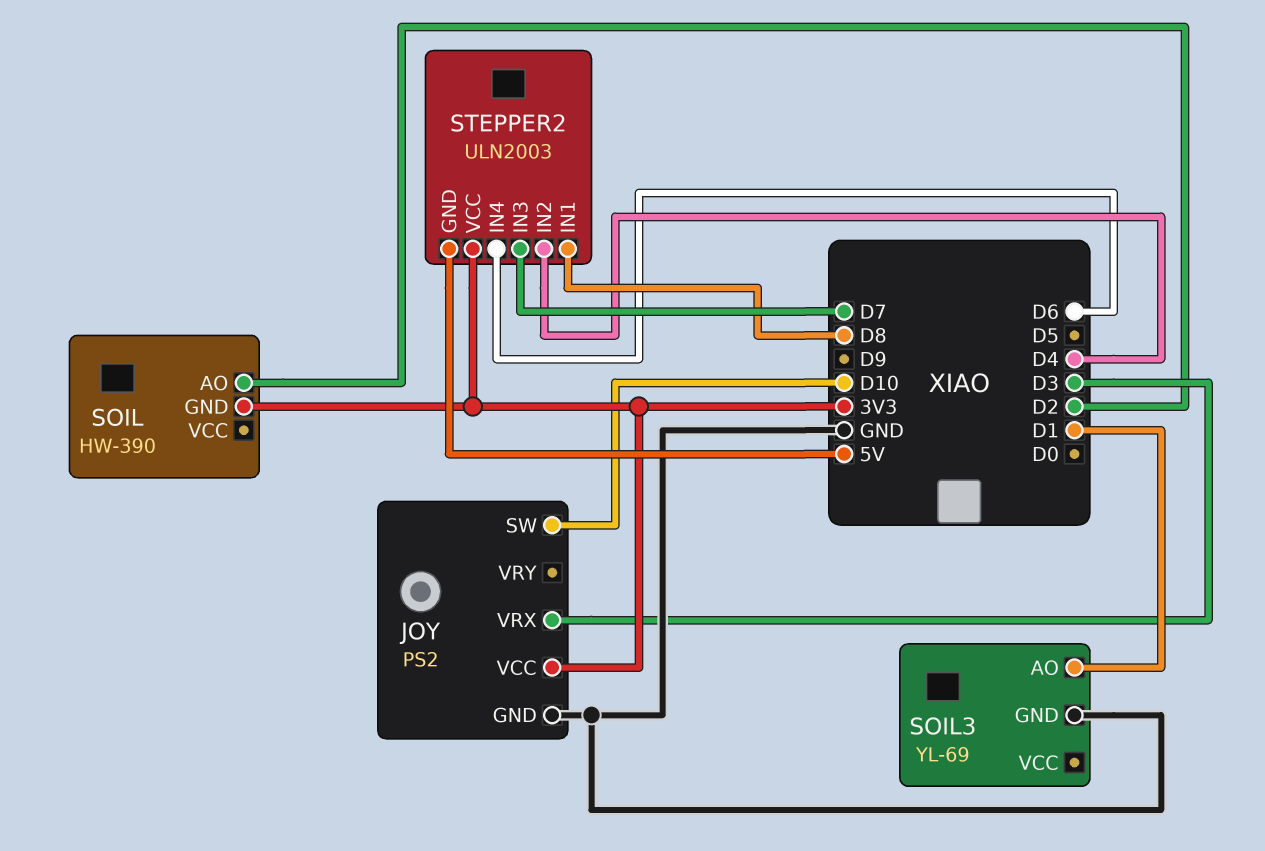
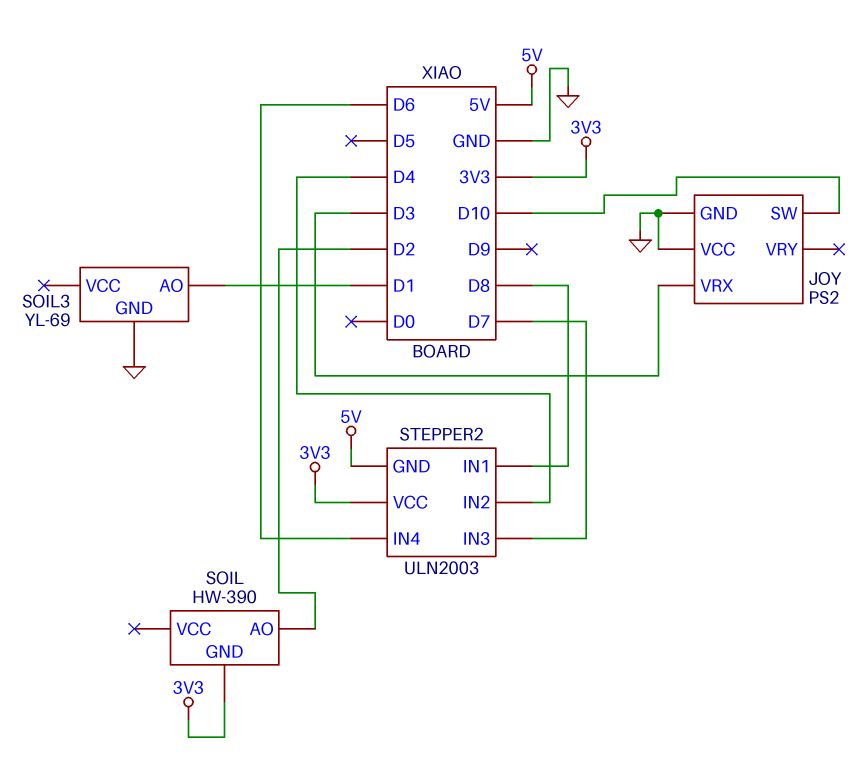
JOY pin VCC: 3V3 -> GND

